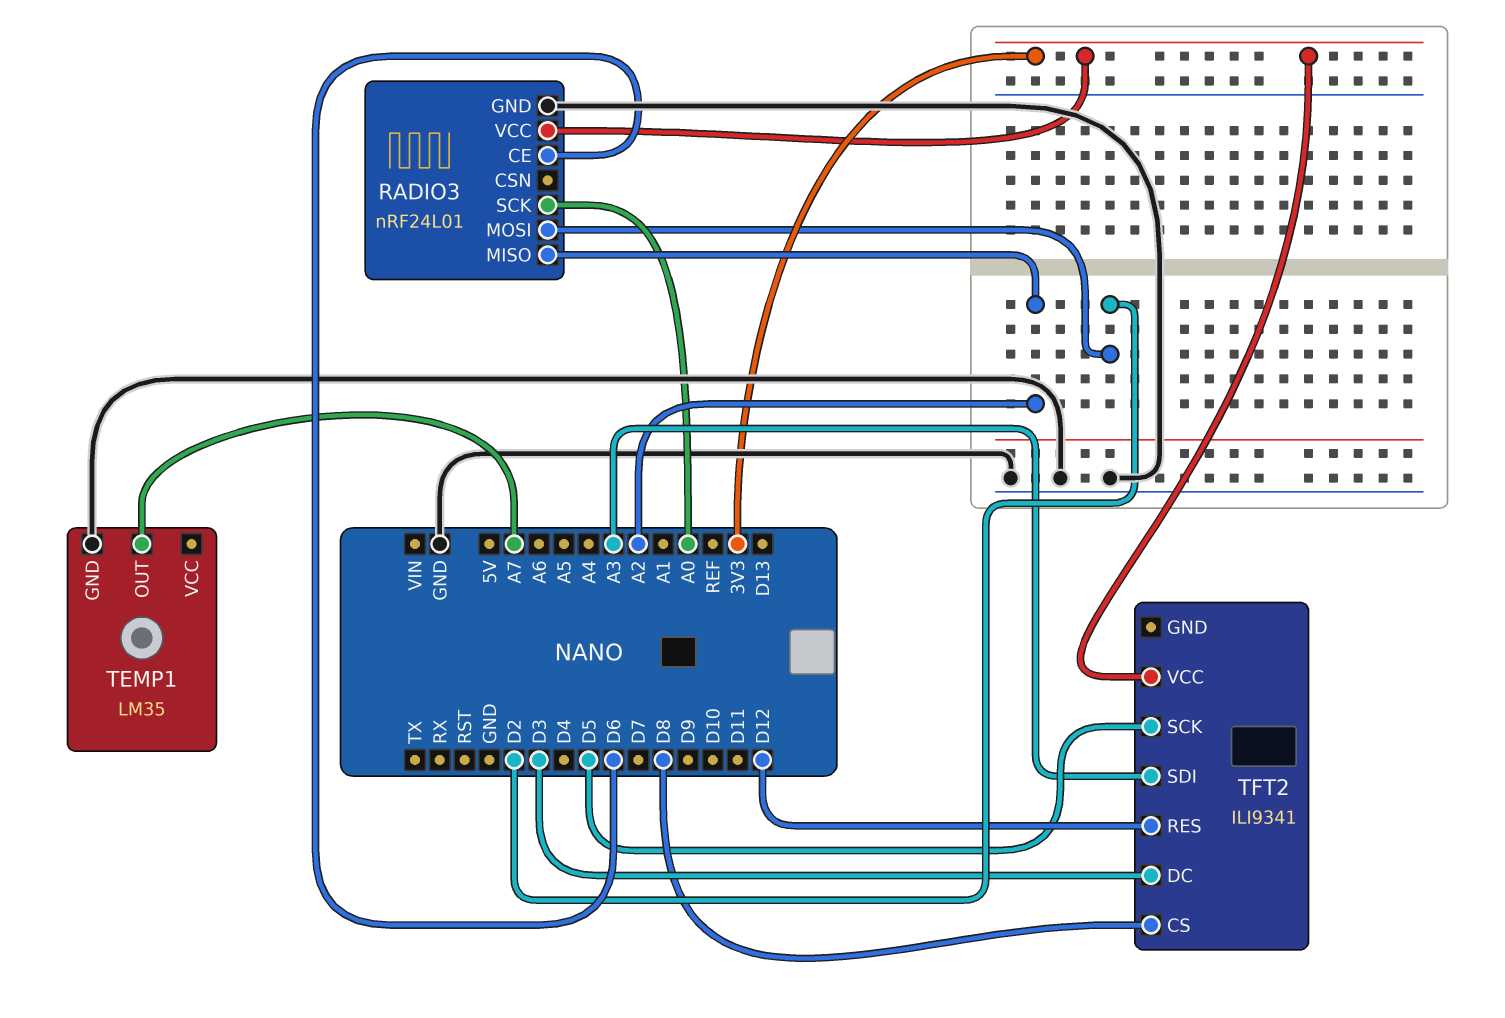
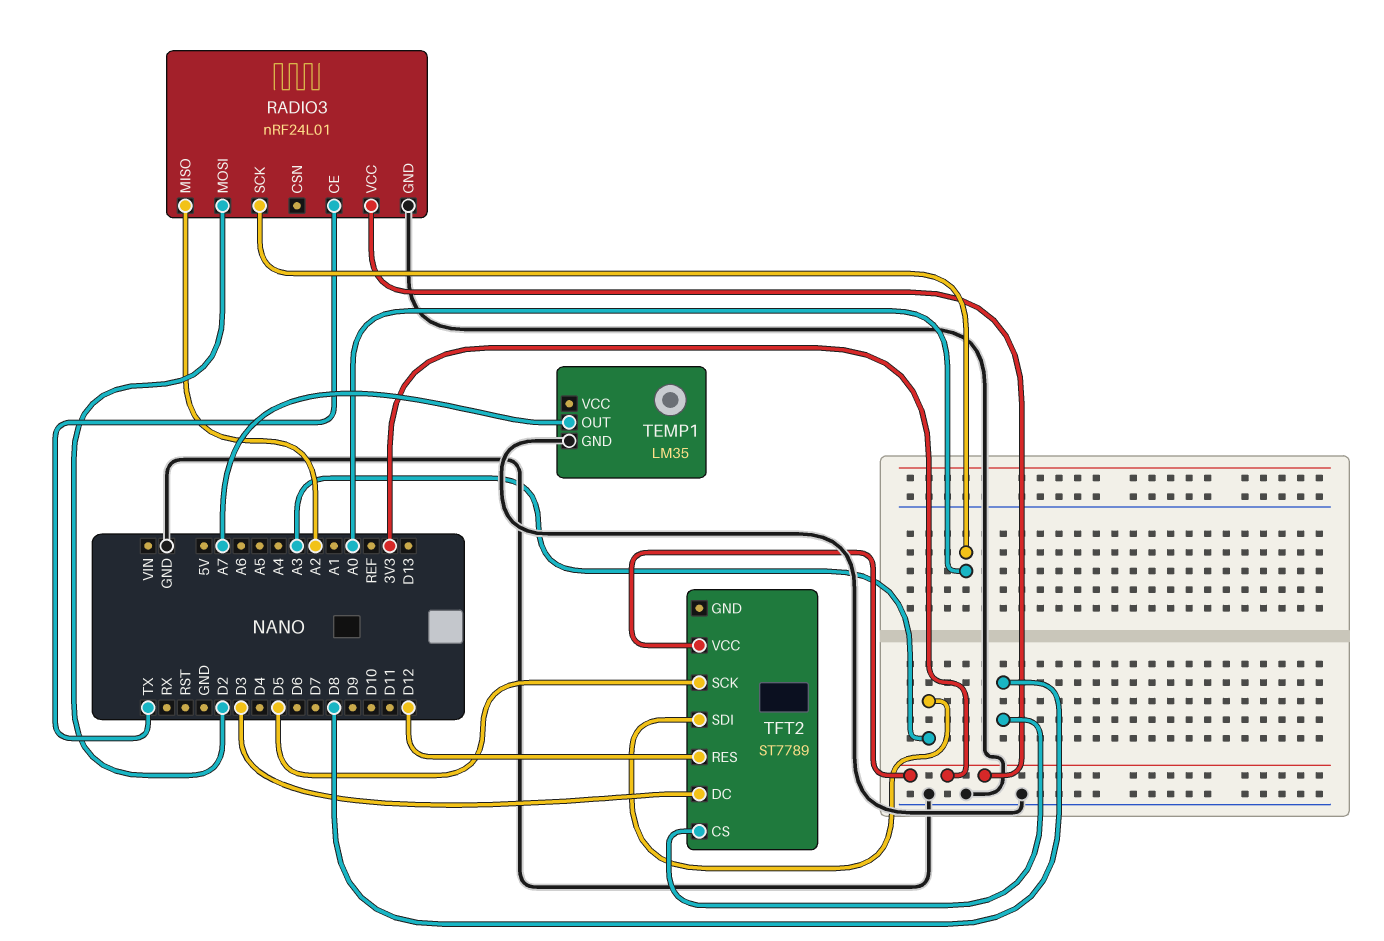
RADIO3 pin CE: D6 -> TX
TFT2: ILI9341 -> ST7789

